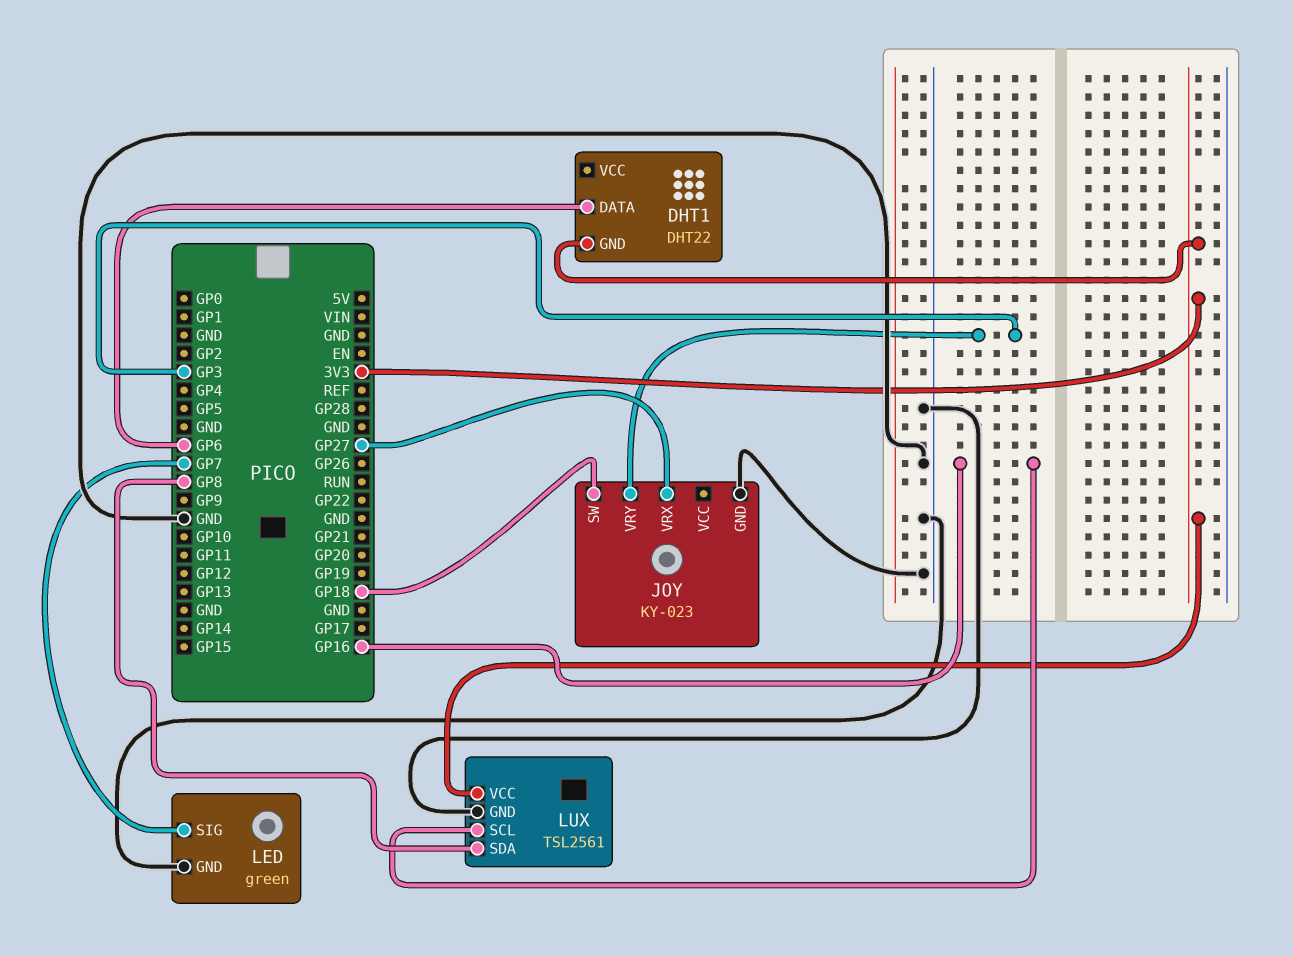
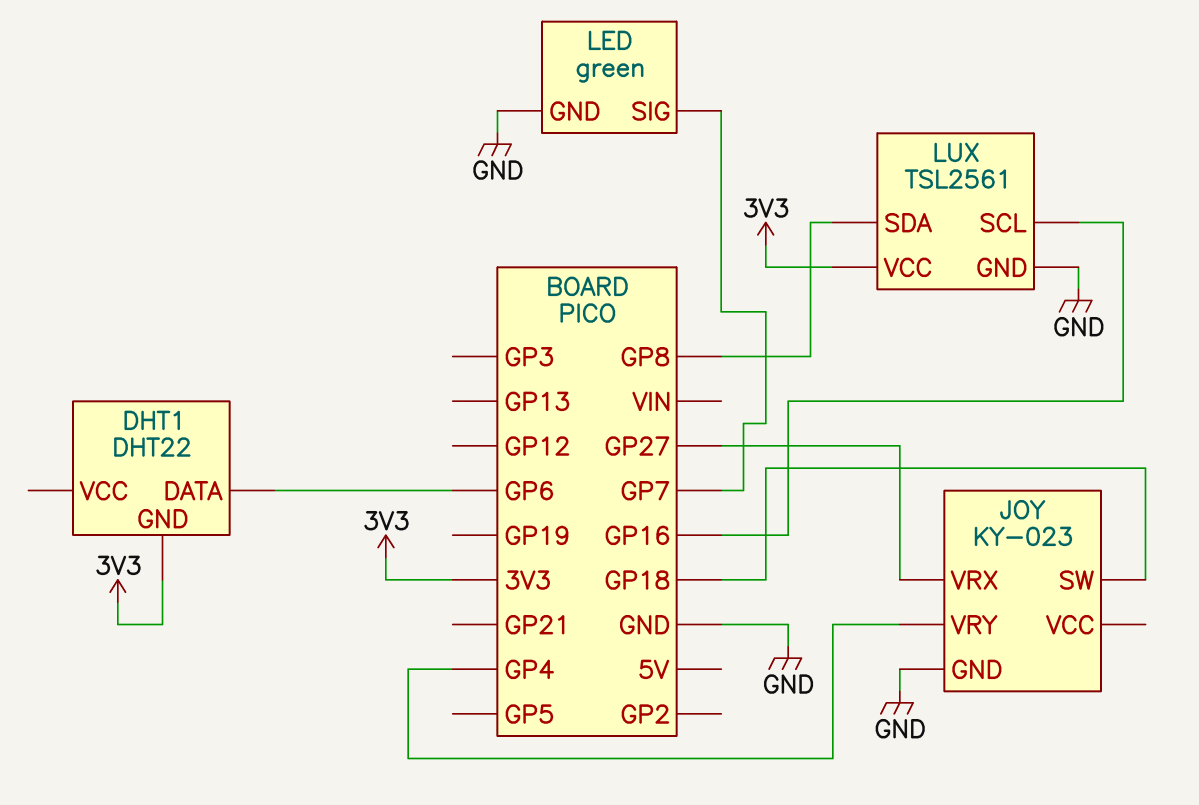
JOY pin VRY: GP3 -> GP4

